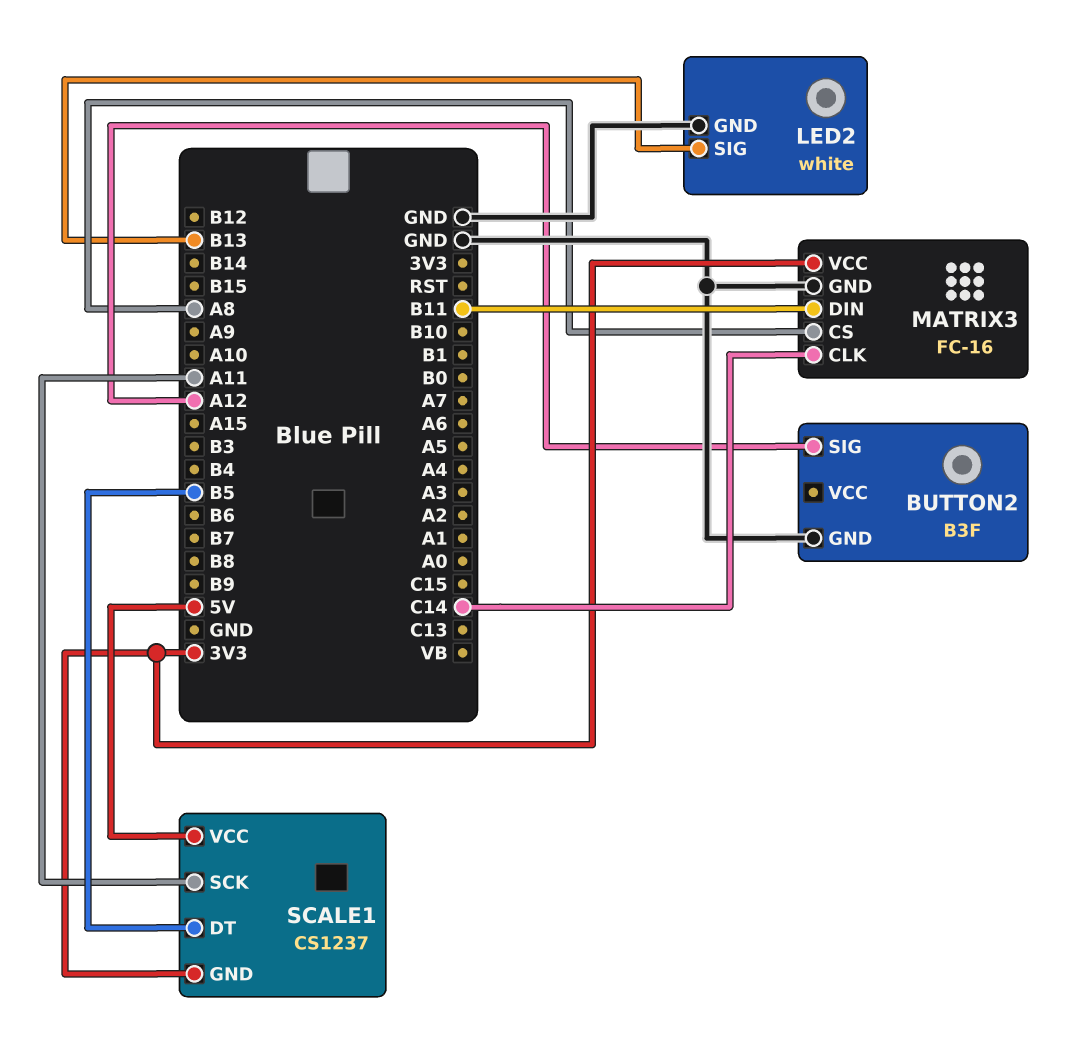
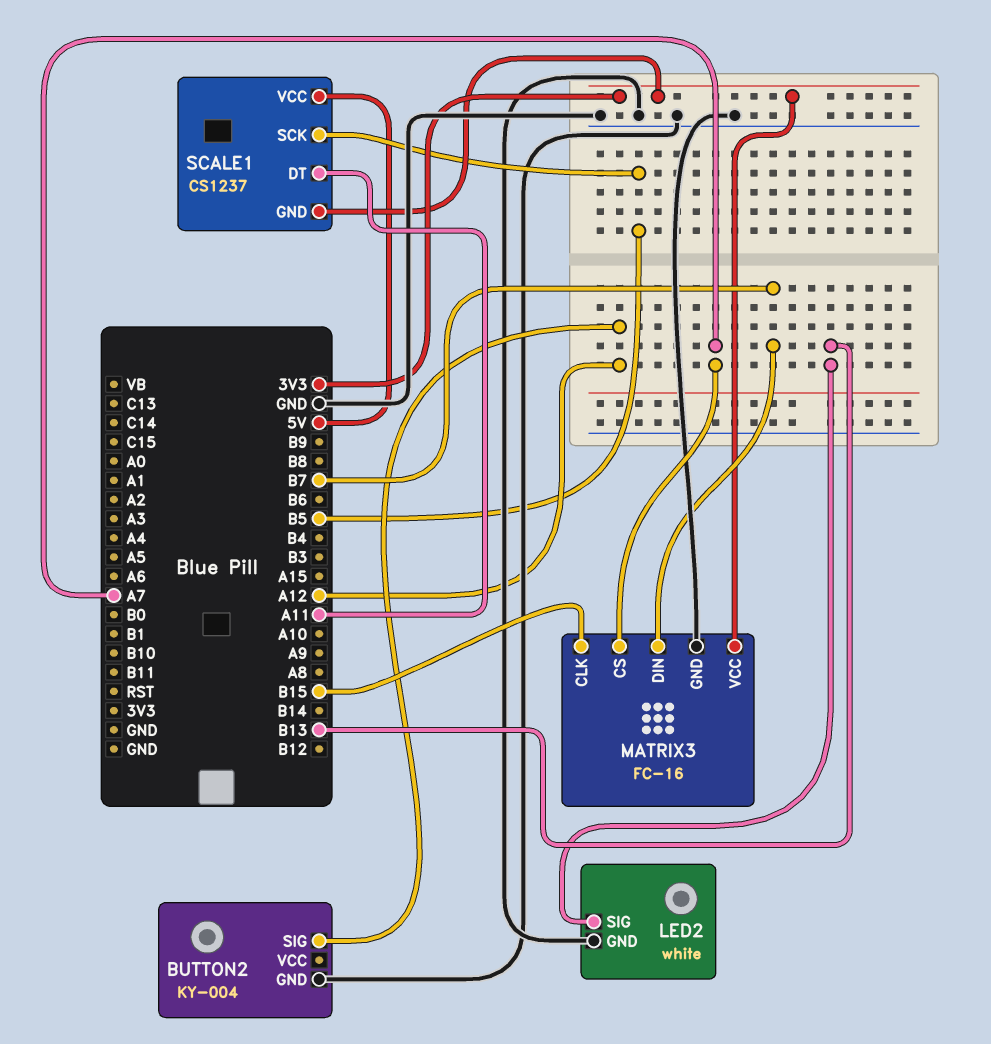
BUTTON2: B3F -> KY-004
MATRIX3 pin CLK: C14 -> B15
MATRIX3 pin CS: A8 -> A7
MATRIX3 pin DIN: B11 -> B7
SCALE1 pin DT: B5 -> A11
SCALE1 pin SCK: A11 -> B5

